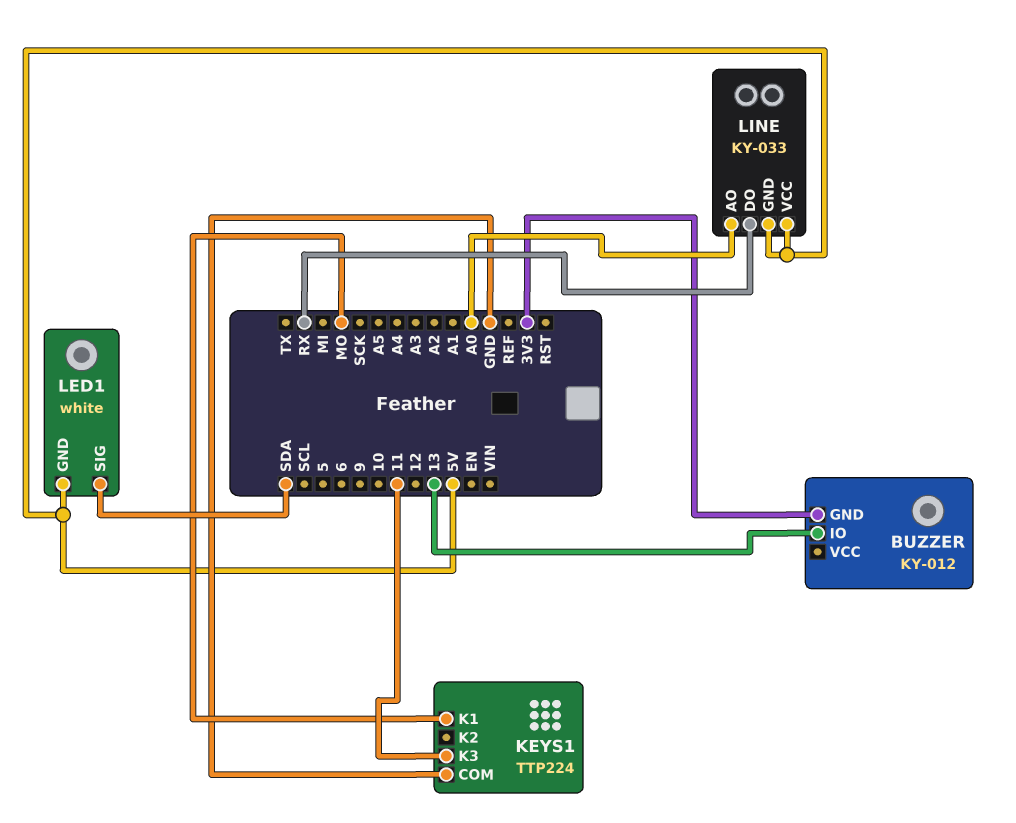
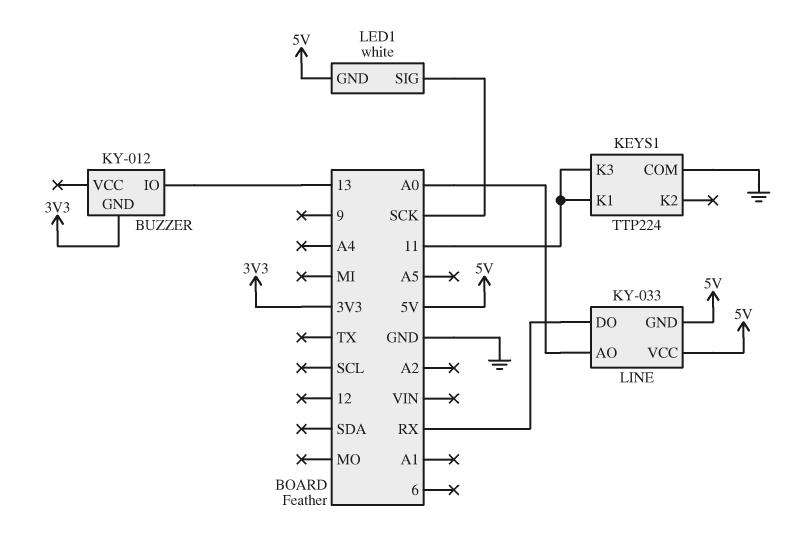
KEYS1 pin K1: MO -> 11
LED1 pin SIG: SDA -> SCK

